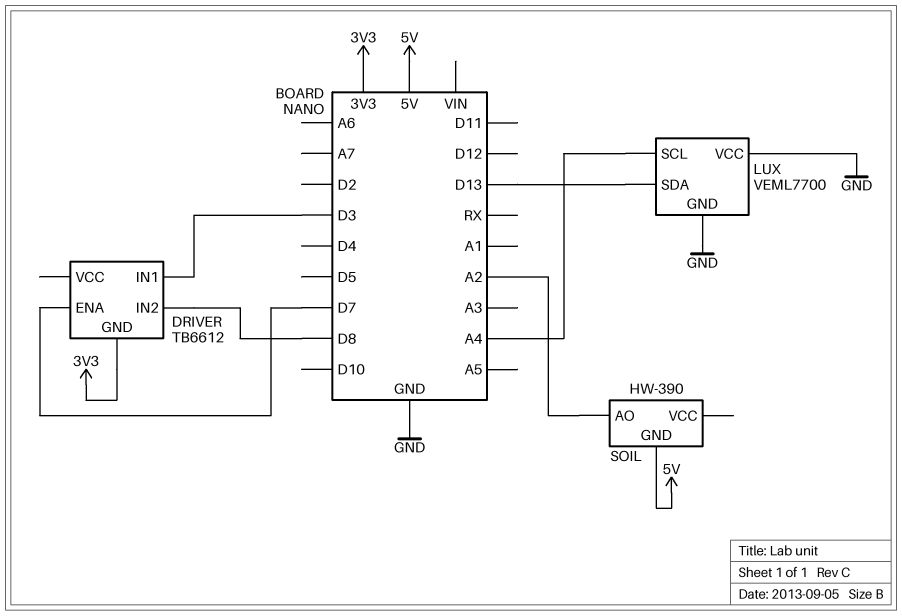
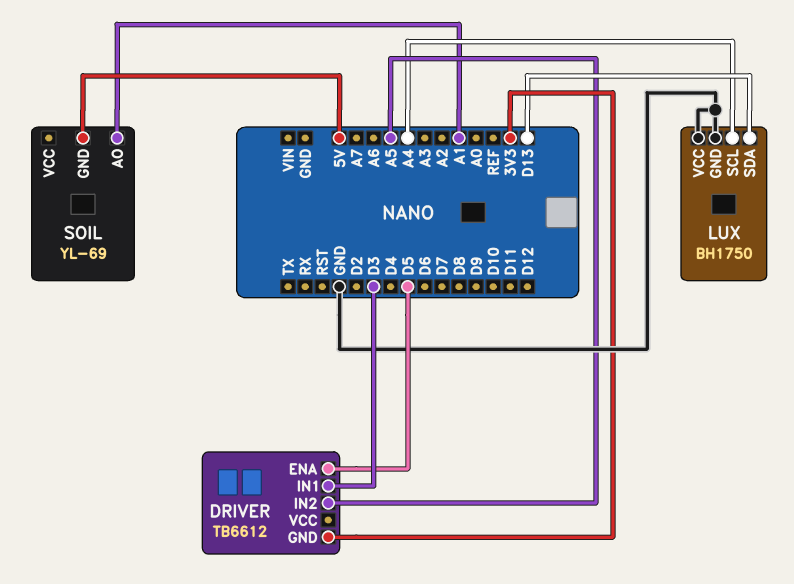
DRIVER pin ENA: D7 -> D5
DRIVER pin IN2: D8 -> A5
LUX: VEML7700 -> BH1750
SOIL: HW-390 -> YL-69
SOIL pin AO: A2 -> A1

